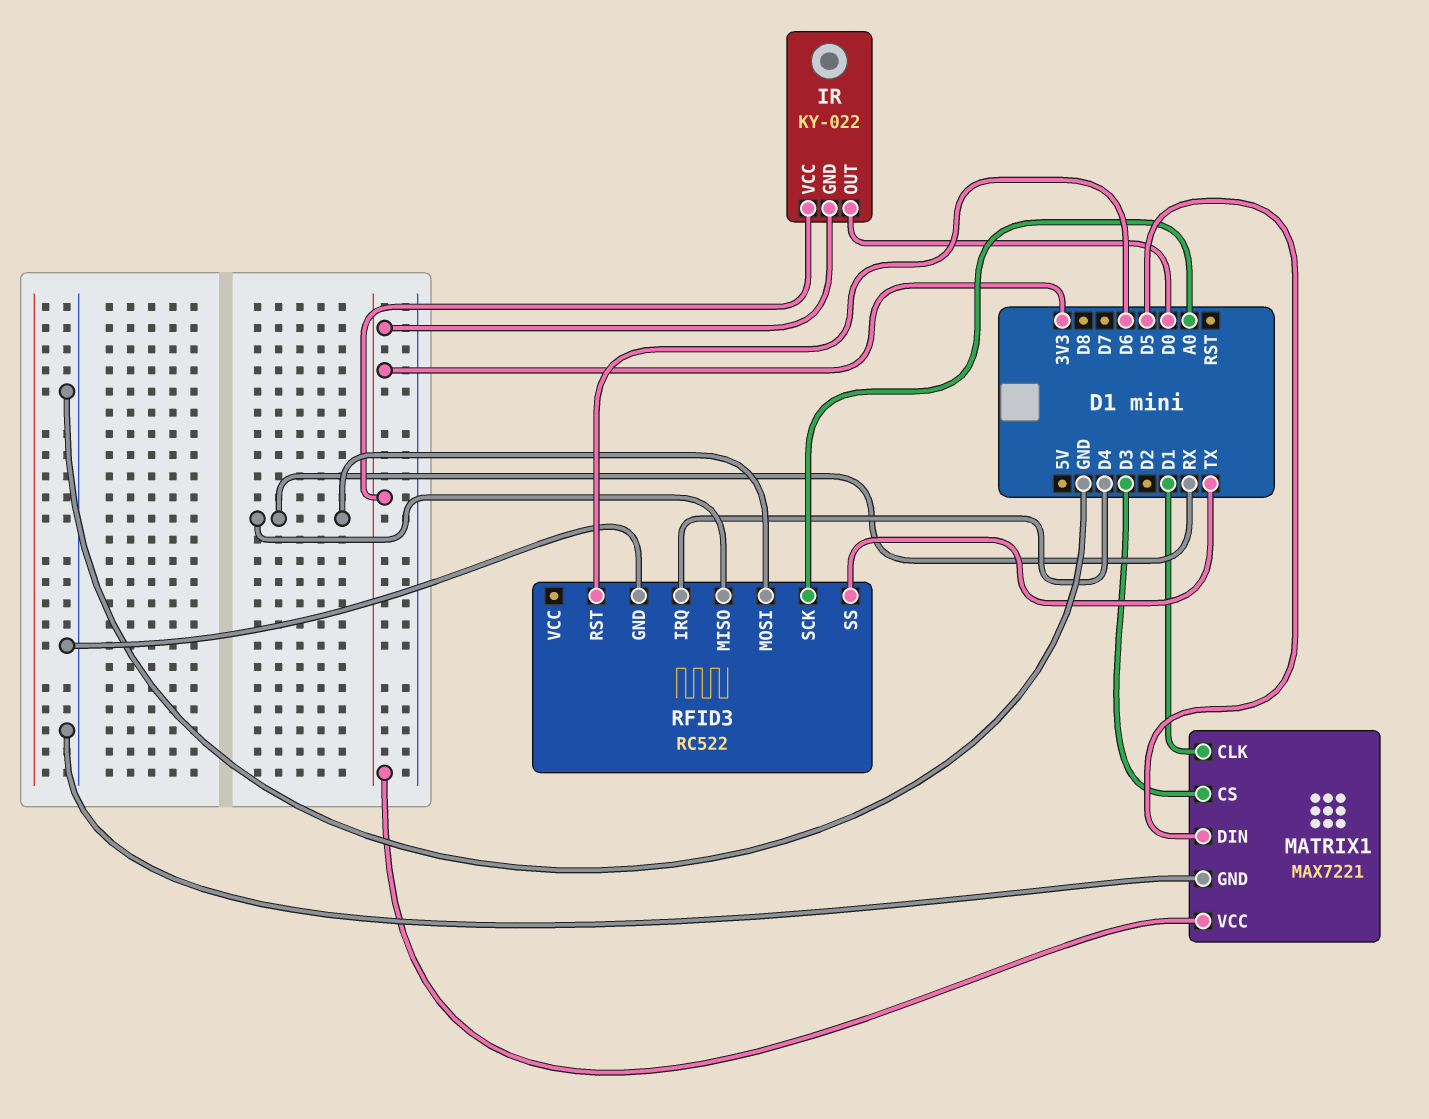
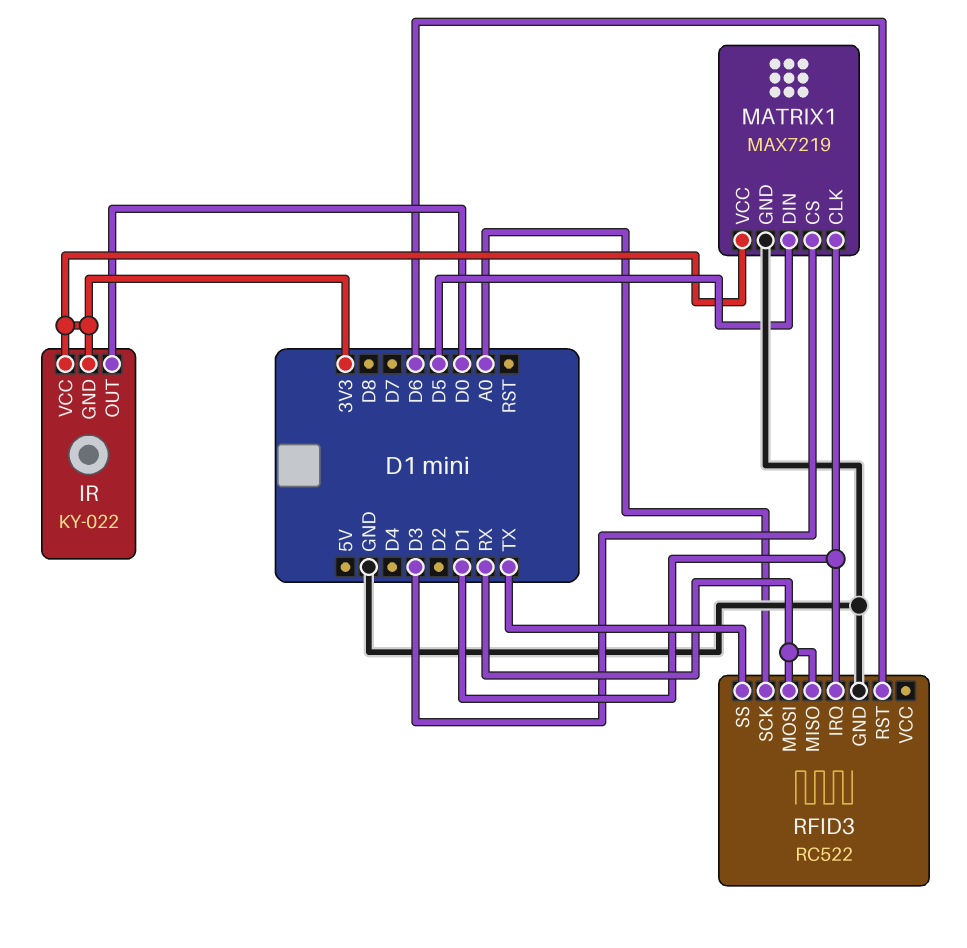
MATRIX1: MAX7221 -> MAX7219
RFID3 pin IRQ: D4 -> D1

